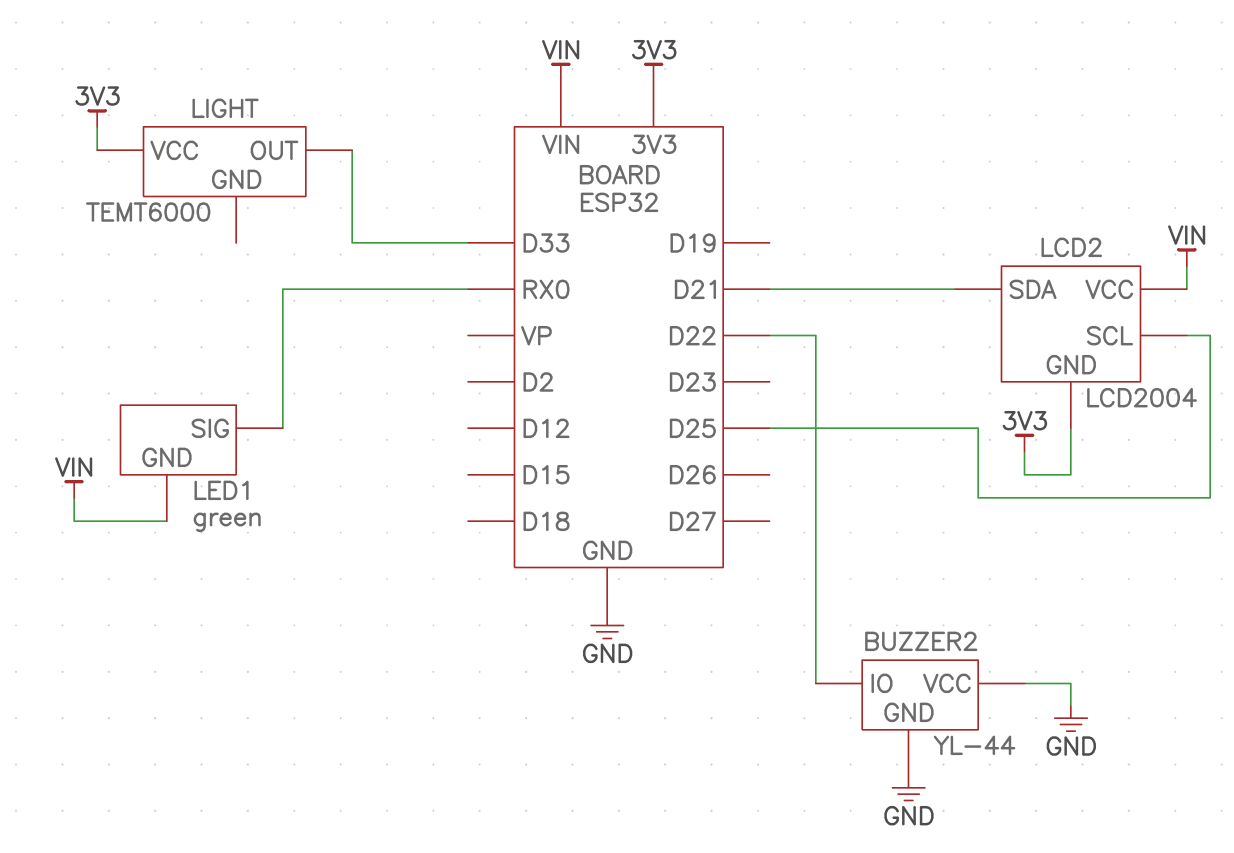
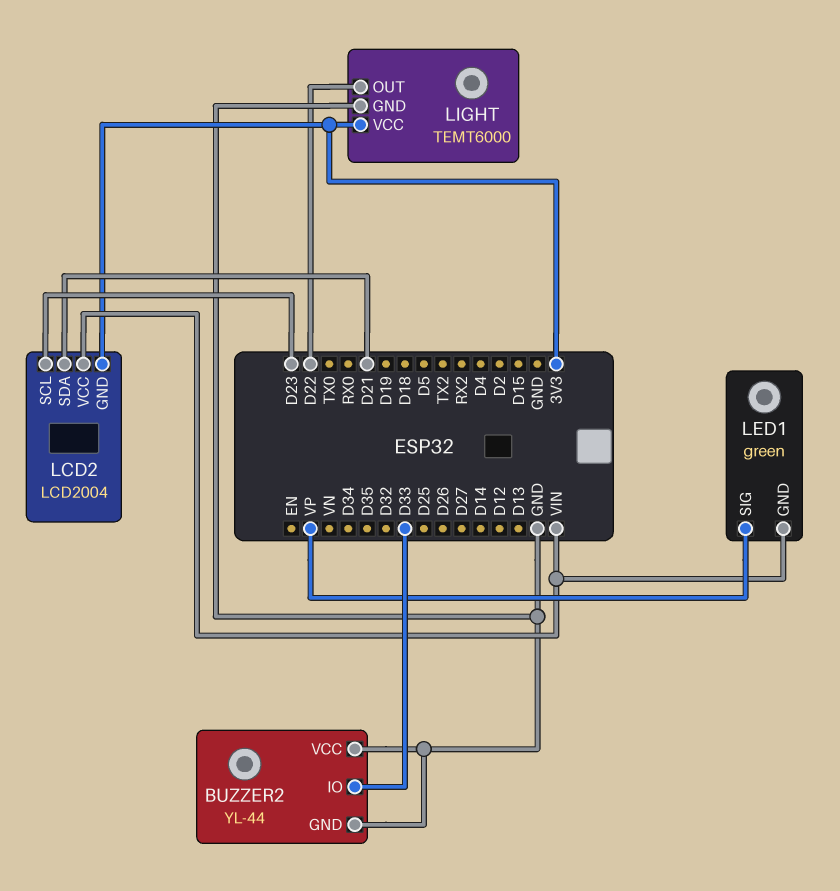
BUZZER2 pin IO: D22 -> D33
LCD2 pin SCL: D25 -> D23
LED1 pin SIG: RX0 -> VP
LIGHT pin GND: none -> GND
LIGHT pin OUT: D33 -> D22

